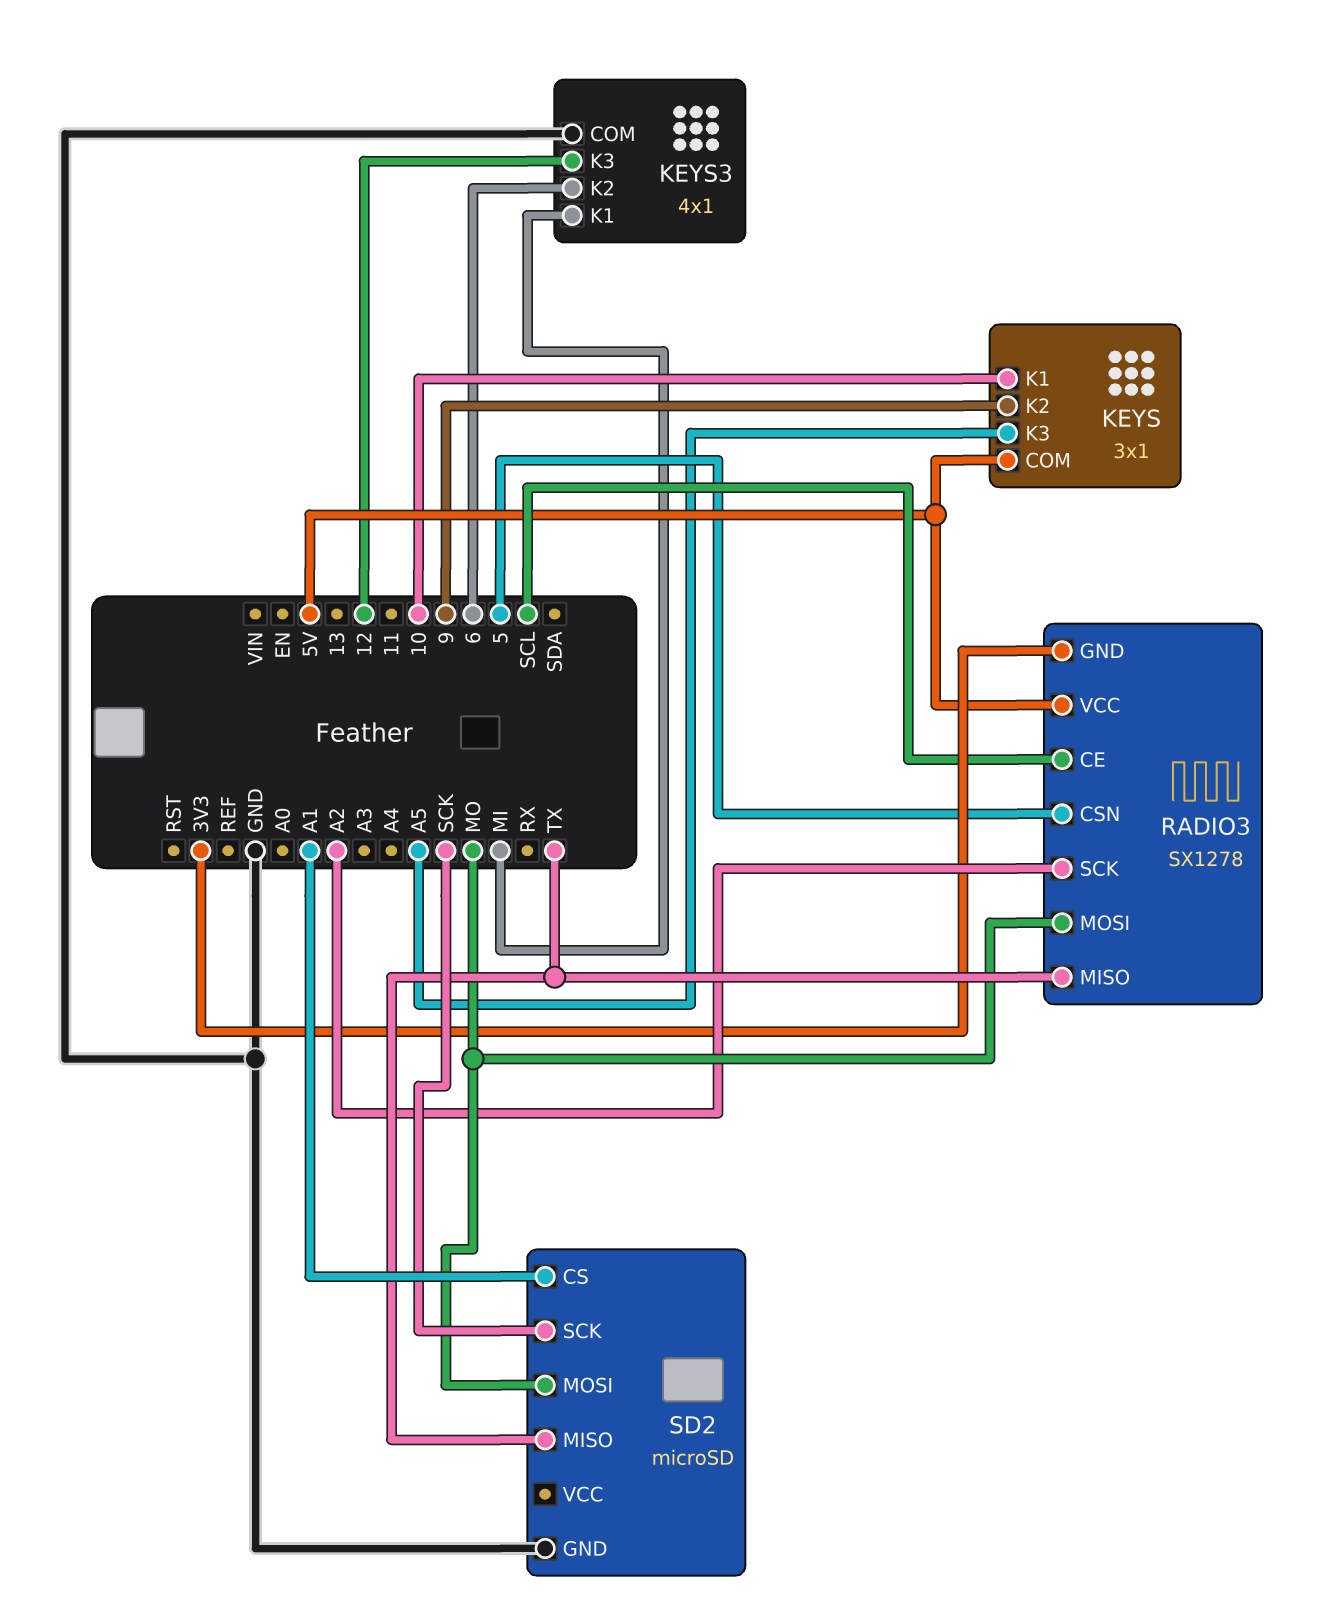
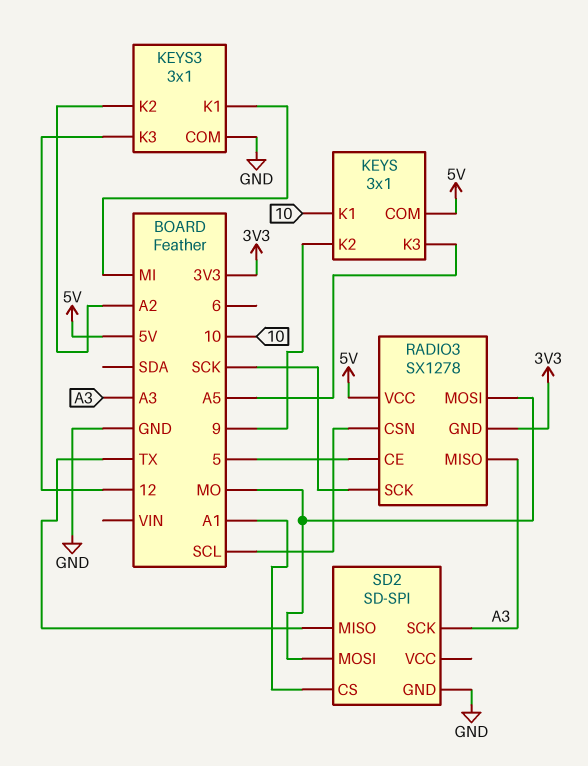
KEYS3: 4x1 -> 3x1
KEYS3 pin K2: 6 -> A2
RADIO3 pin CE: SCL -> 5
RADIO3 pin CSN: 5 -> SCL
RADIO3 pin MISO: TX -> A3
RADIO3 pin SCK: A2 -> SCK
SD2: microSD -> SD-SPI
SD2 pin SCK: SCK -> A3

